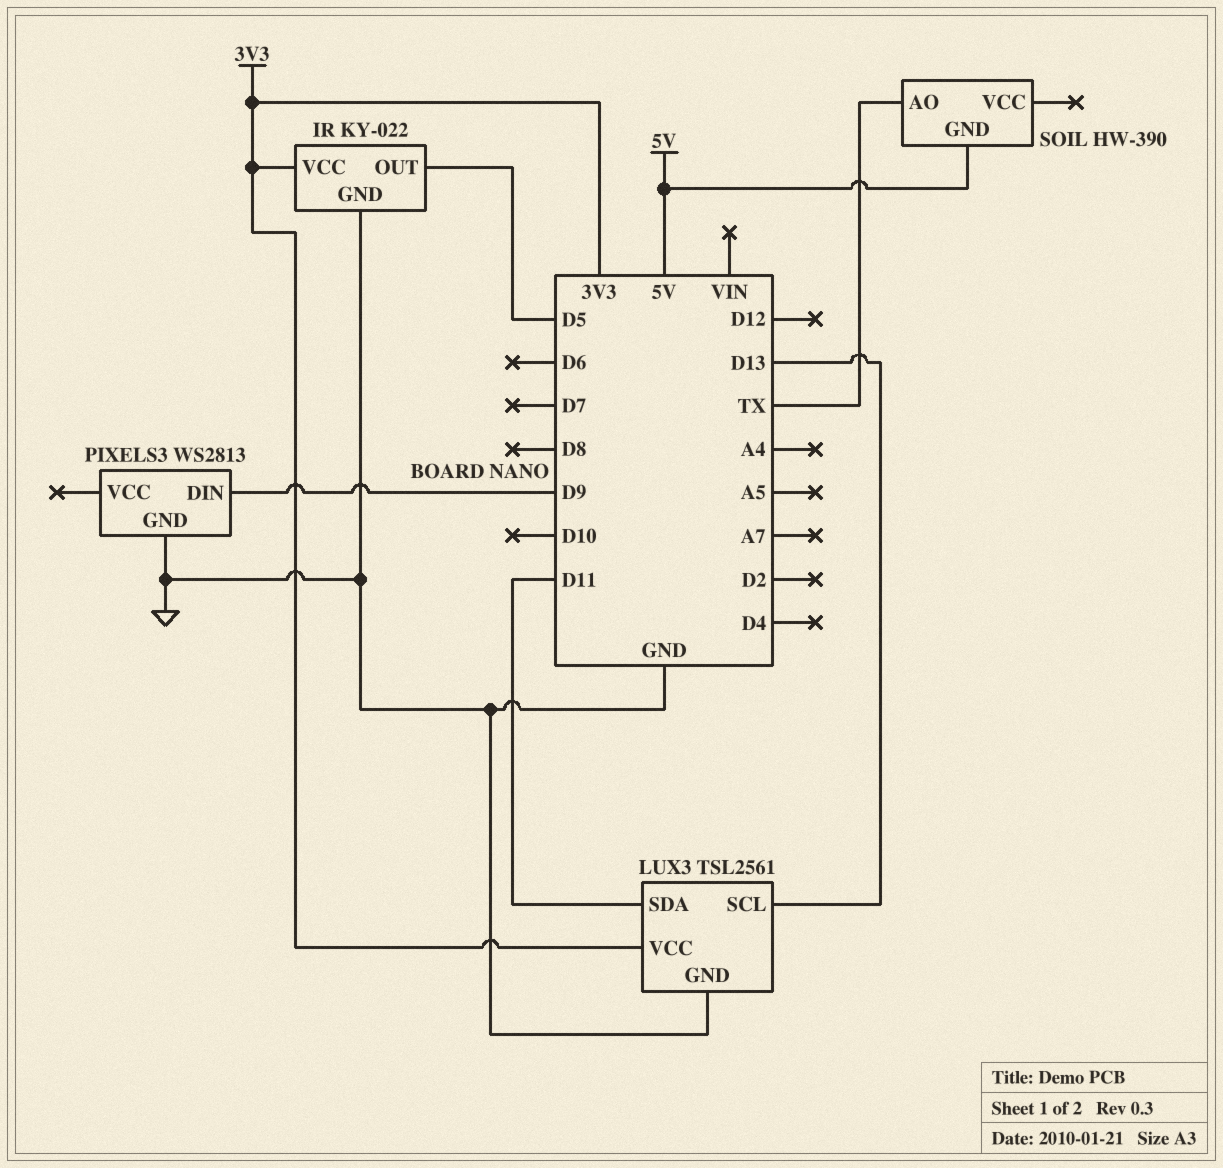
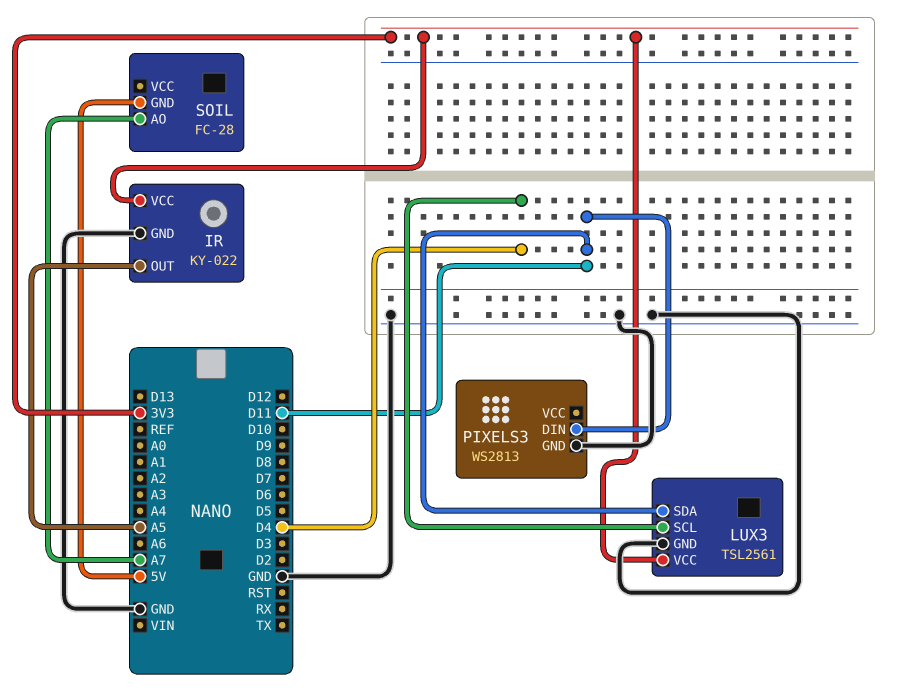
IR pin OUT: D5 -> A5
LUX3 pin SCL: D13 -> D4
PIXELS3 pin DIN: D9 -> D11
SOIL: HW-390 -> FC-28
SOIL pin AO: TX -> A7

